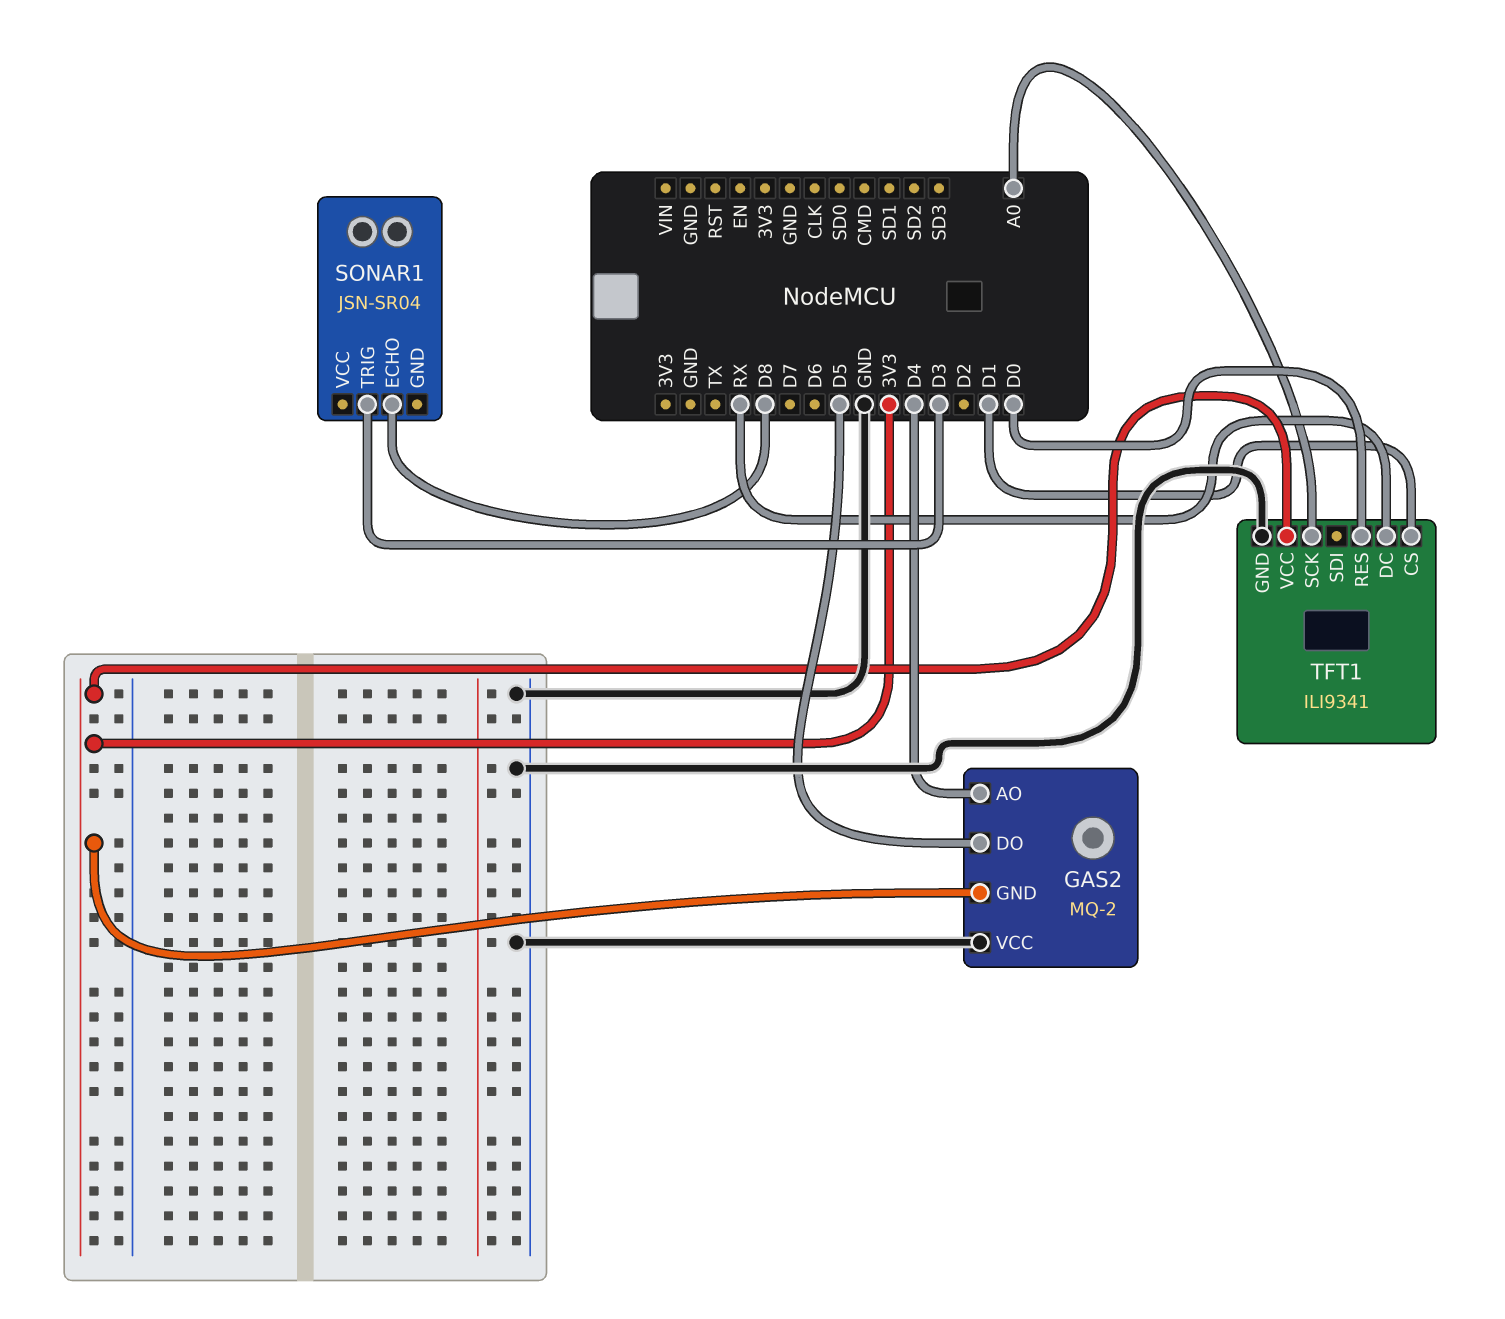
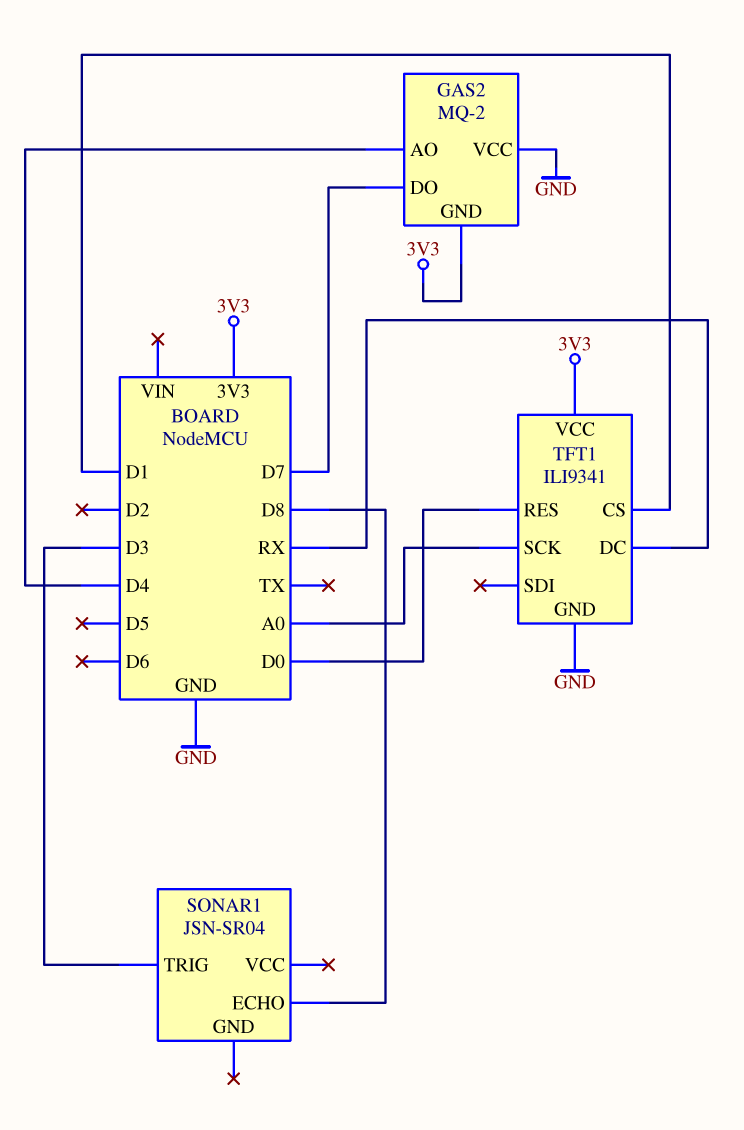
GAS2 pin DO: D5 -> D7

